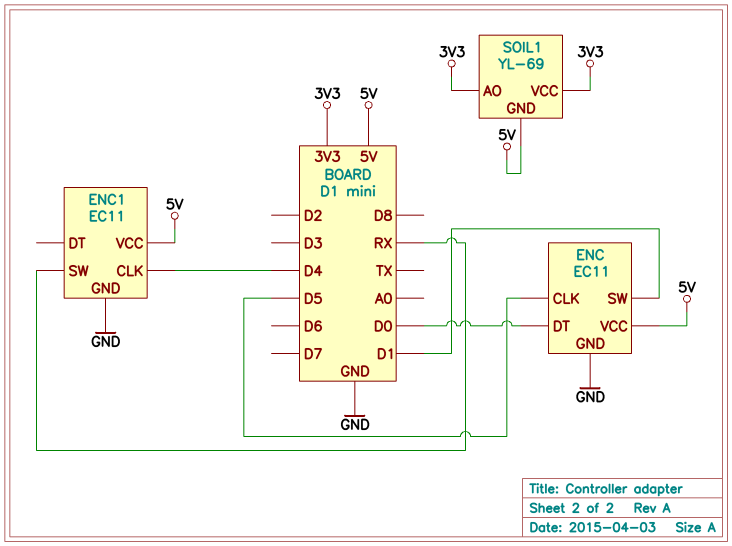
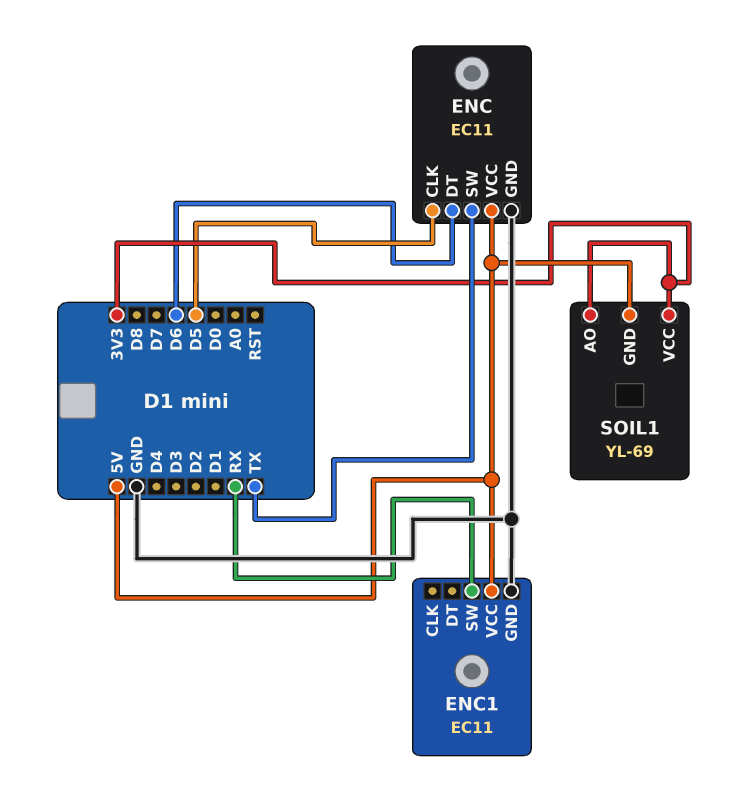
ENC pin DT: D0 -> D6
ENC pin SW: D1 -> TX
ENC1 pin CLK: D4 -> none

